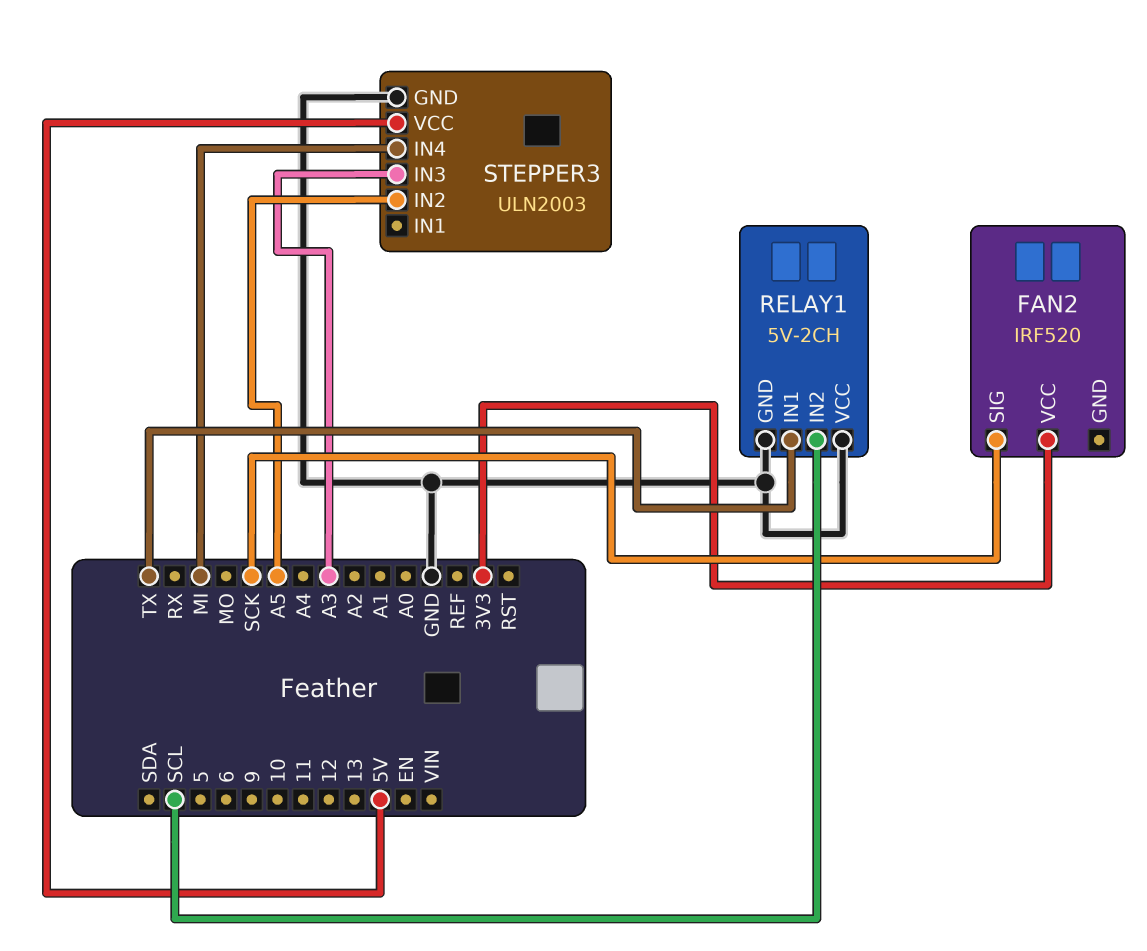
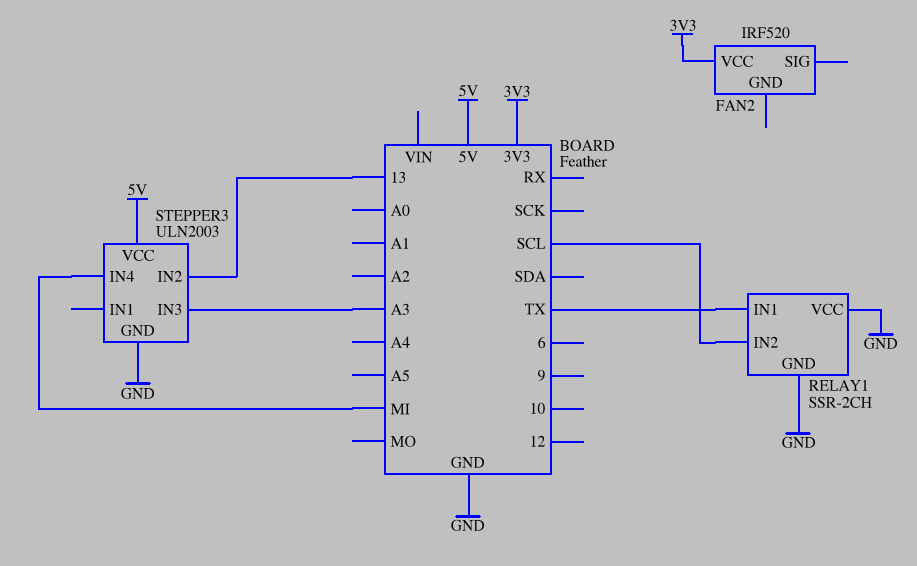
FAN2 pin SIG: SCK -> none
RELAY1: 5V-2CH -> SSR-2CH
STEPPER3 pin IN2: A5 -> 13

